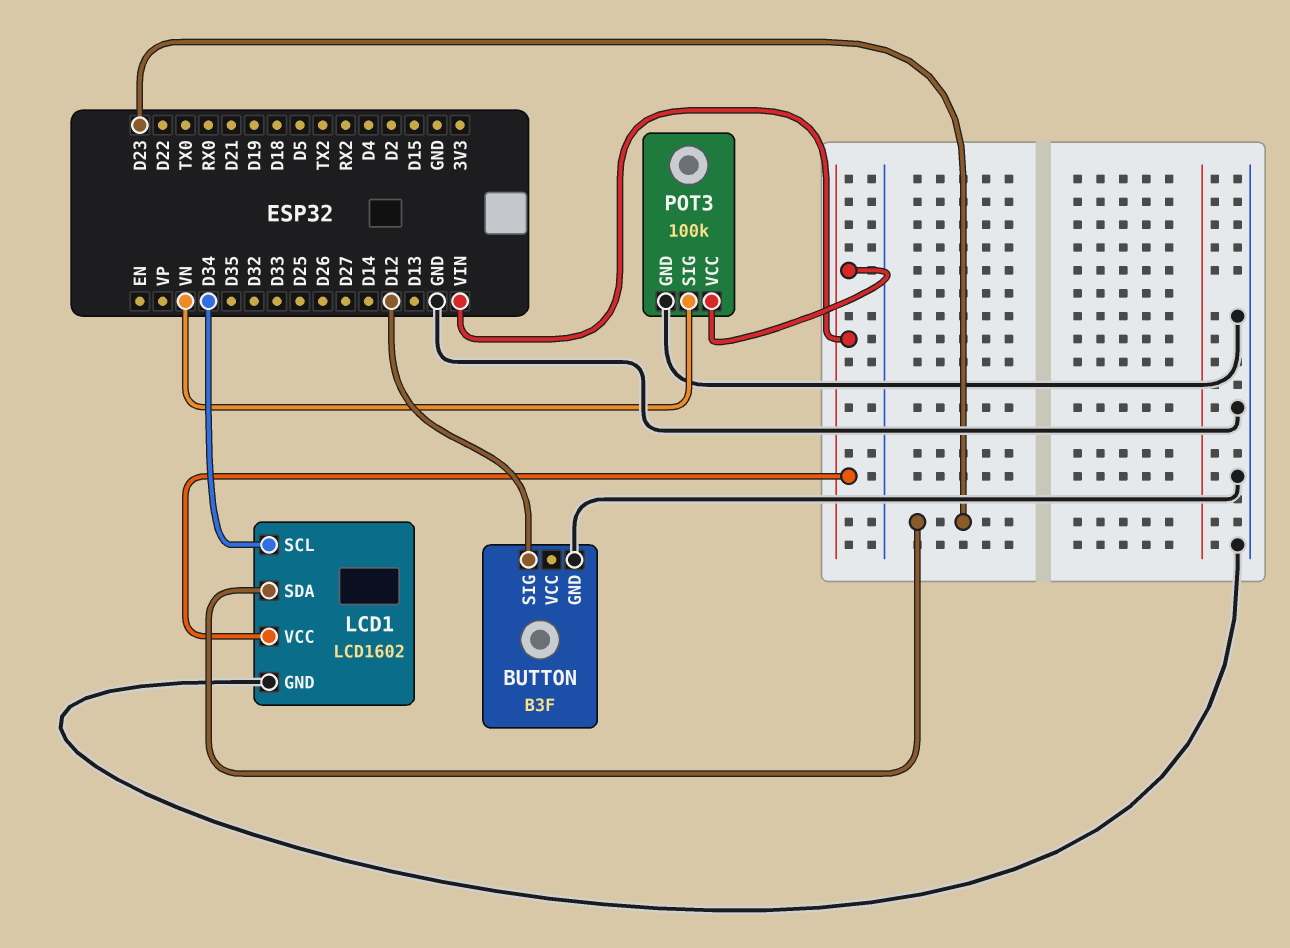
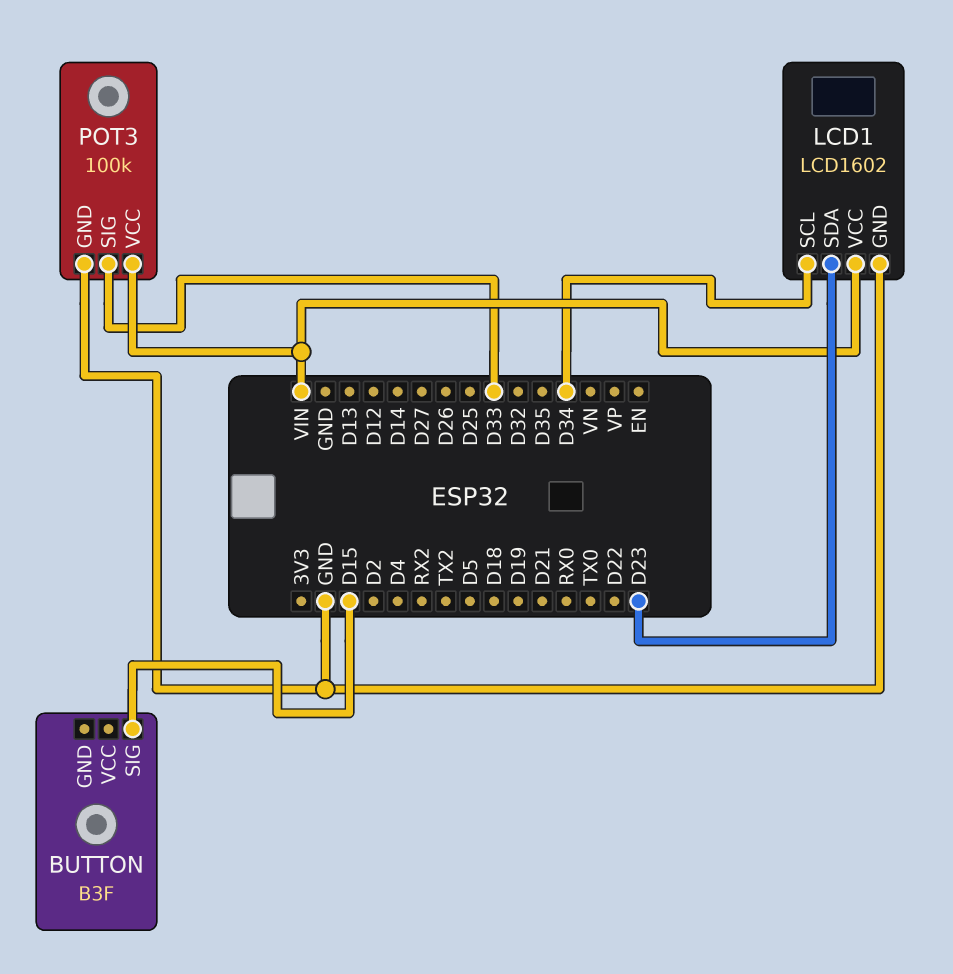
BUTTON pin GND: GND -> none
BUTTON pin SIG: D12 -> D15
POT3 pin SIG: VN -> D33

